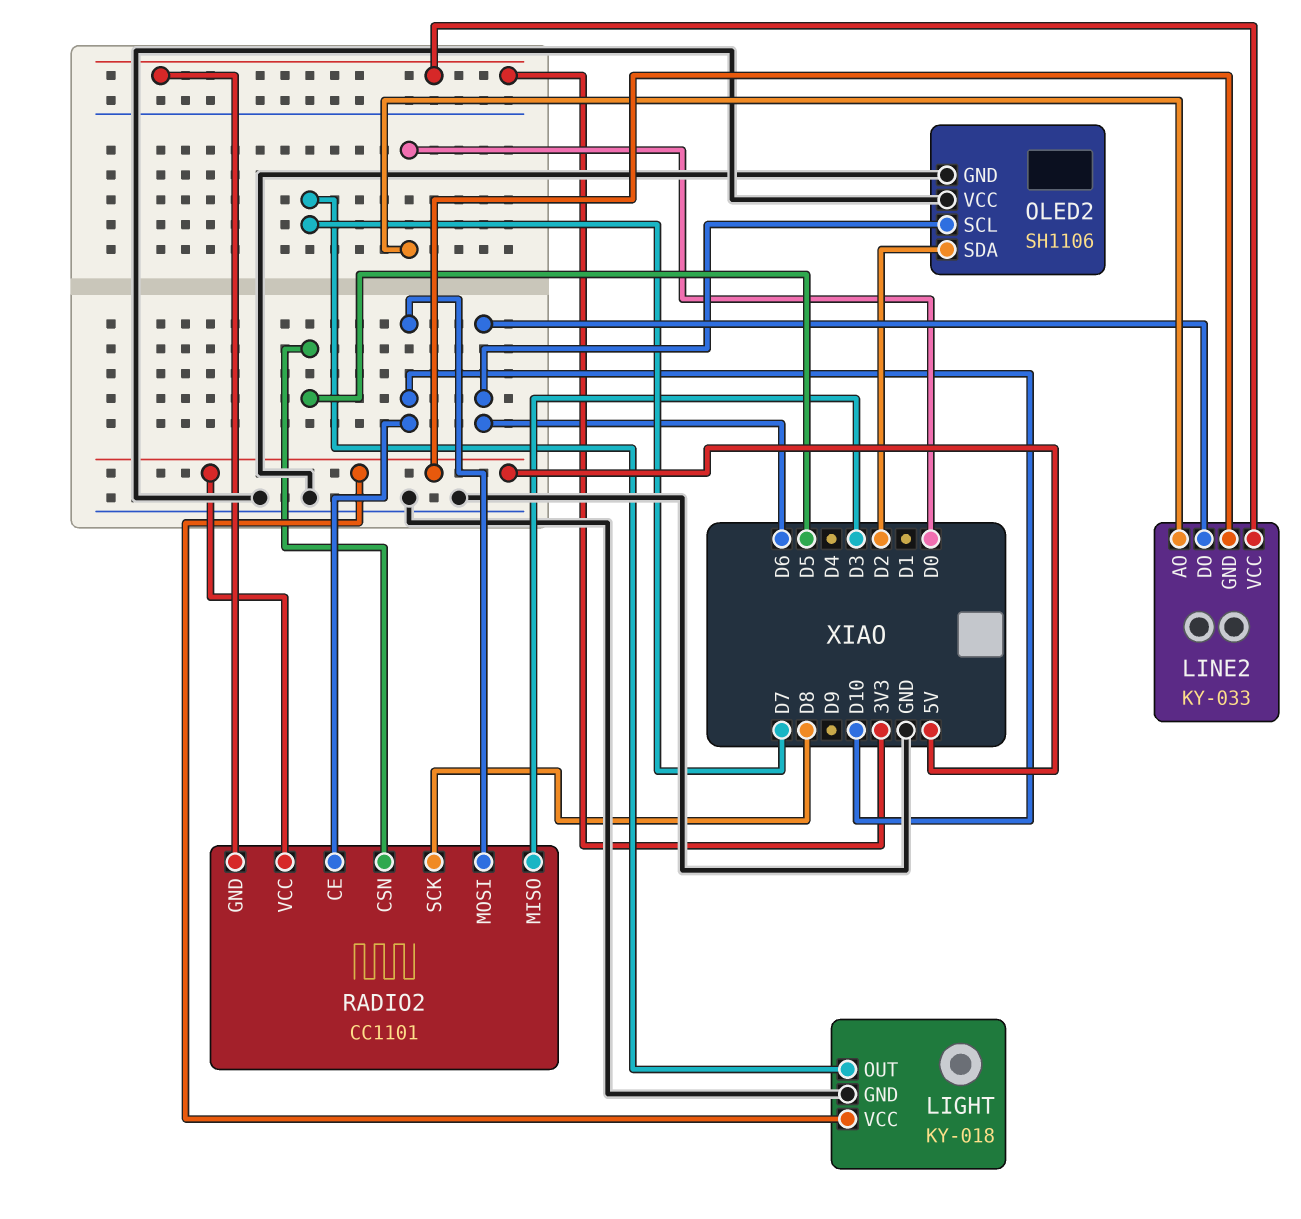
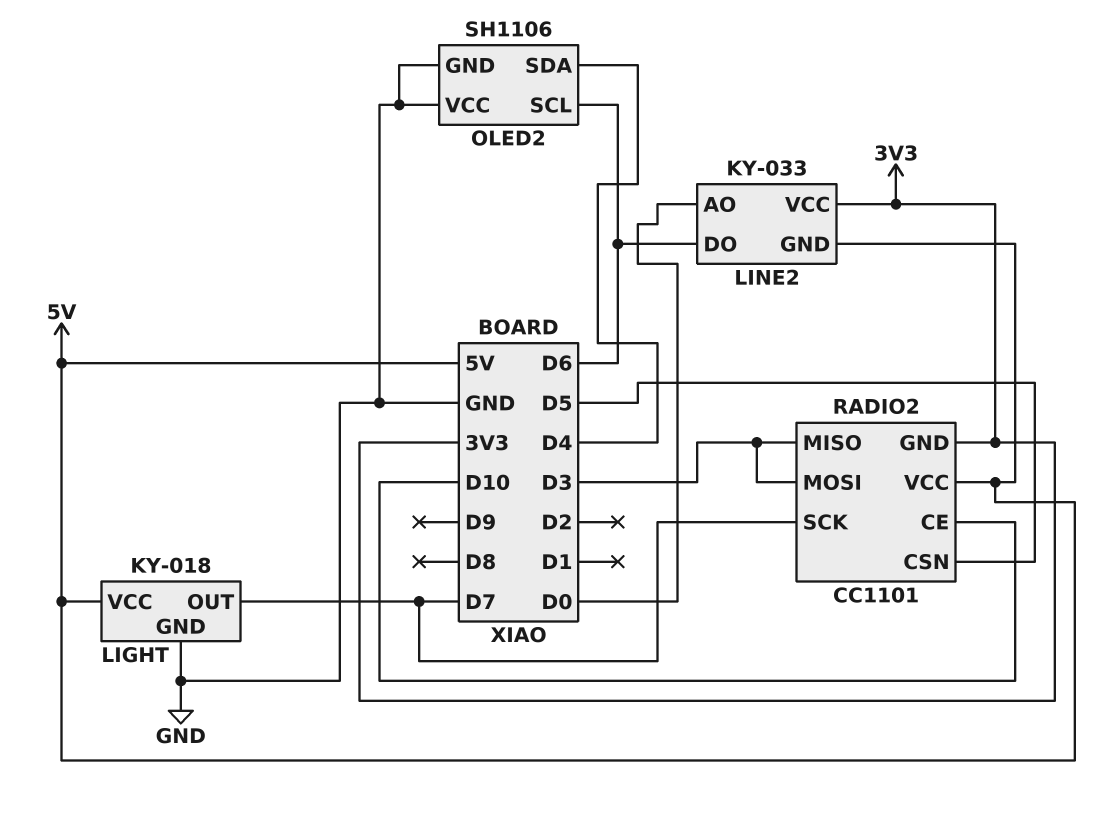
OLED2 pin SDA: D2 -> D4
RADIO2 pin MOSI: D10 -> D3
RADIO2 pin SCK: D8 -> D7

